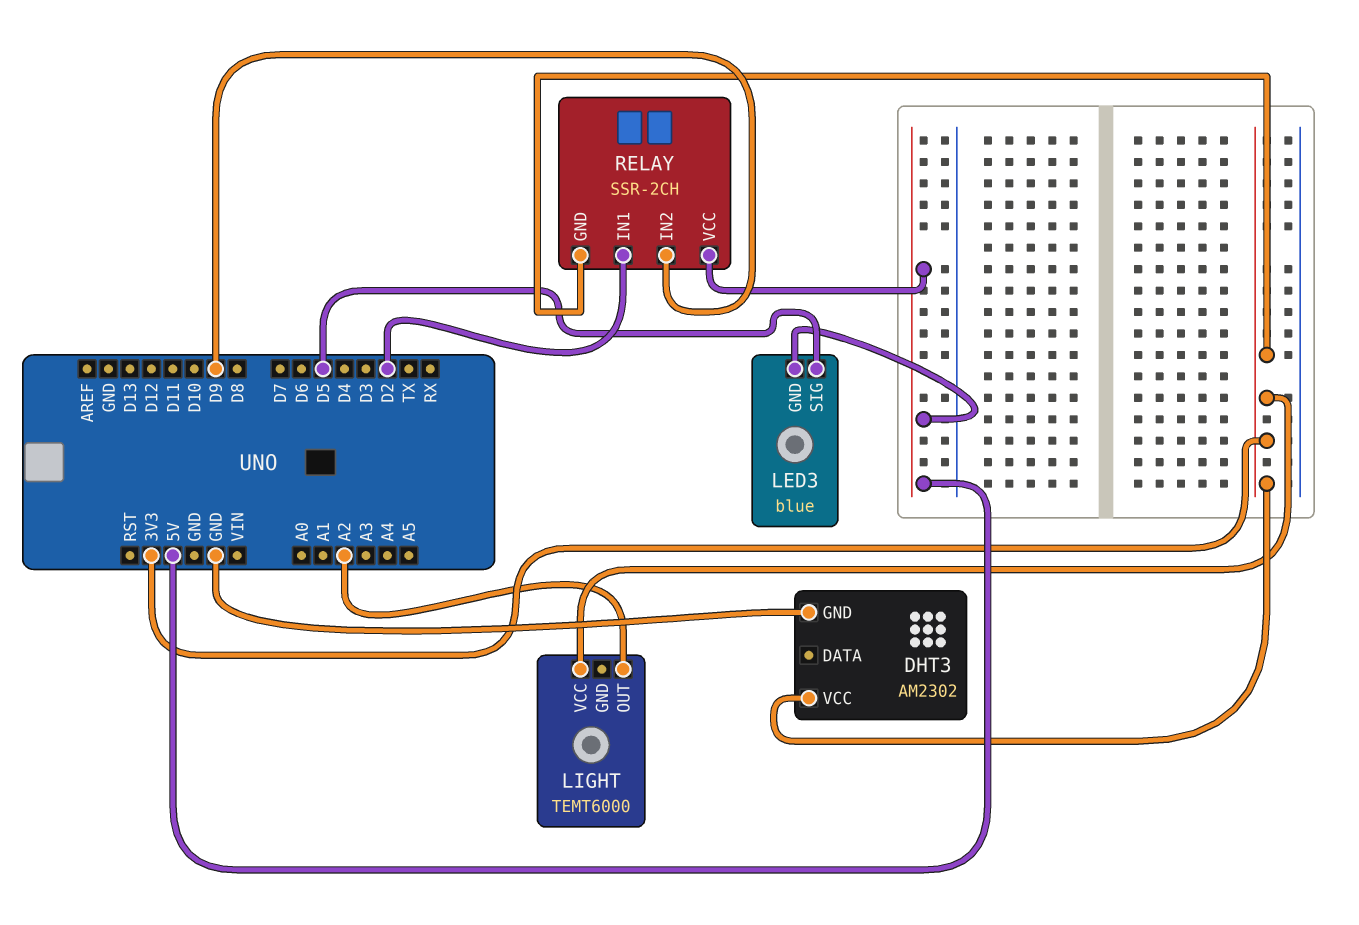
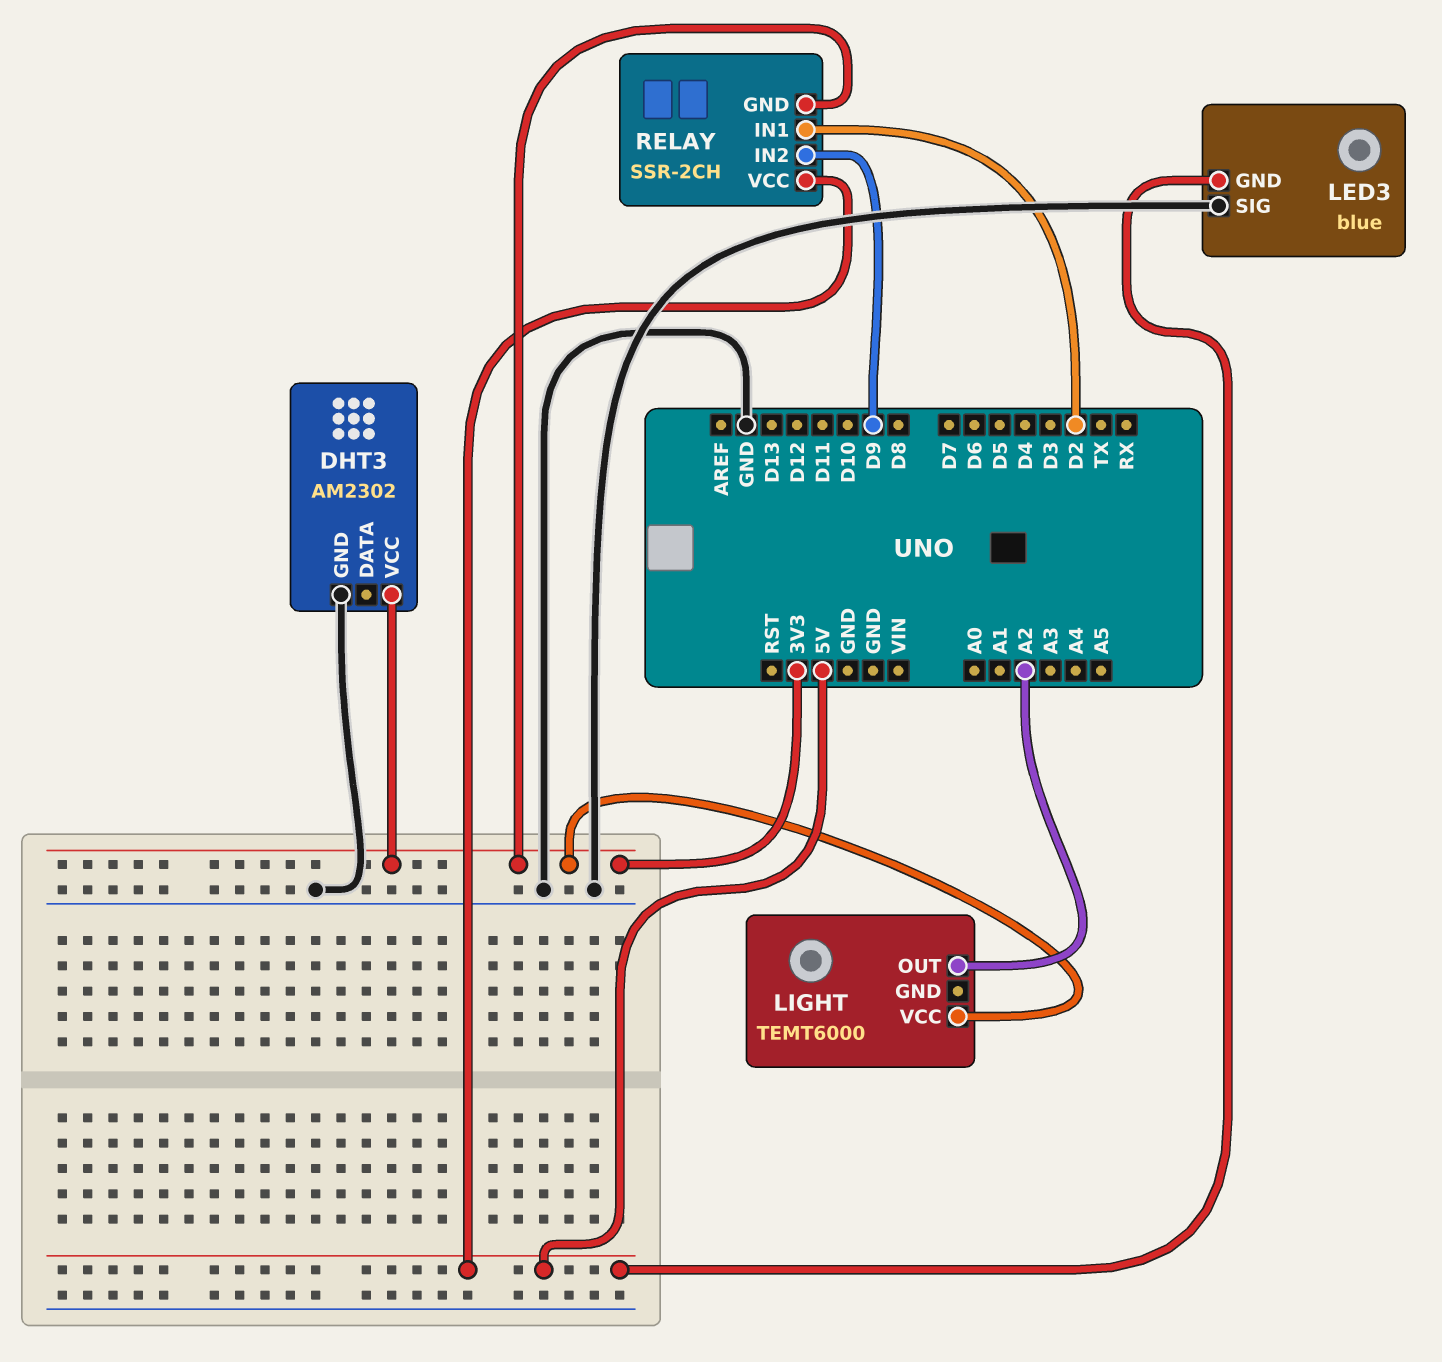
LED3 pin SIG: D5 -> GND

